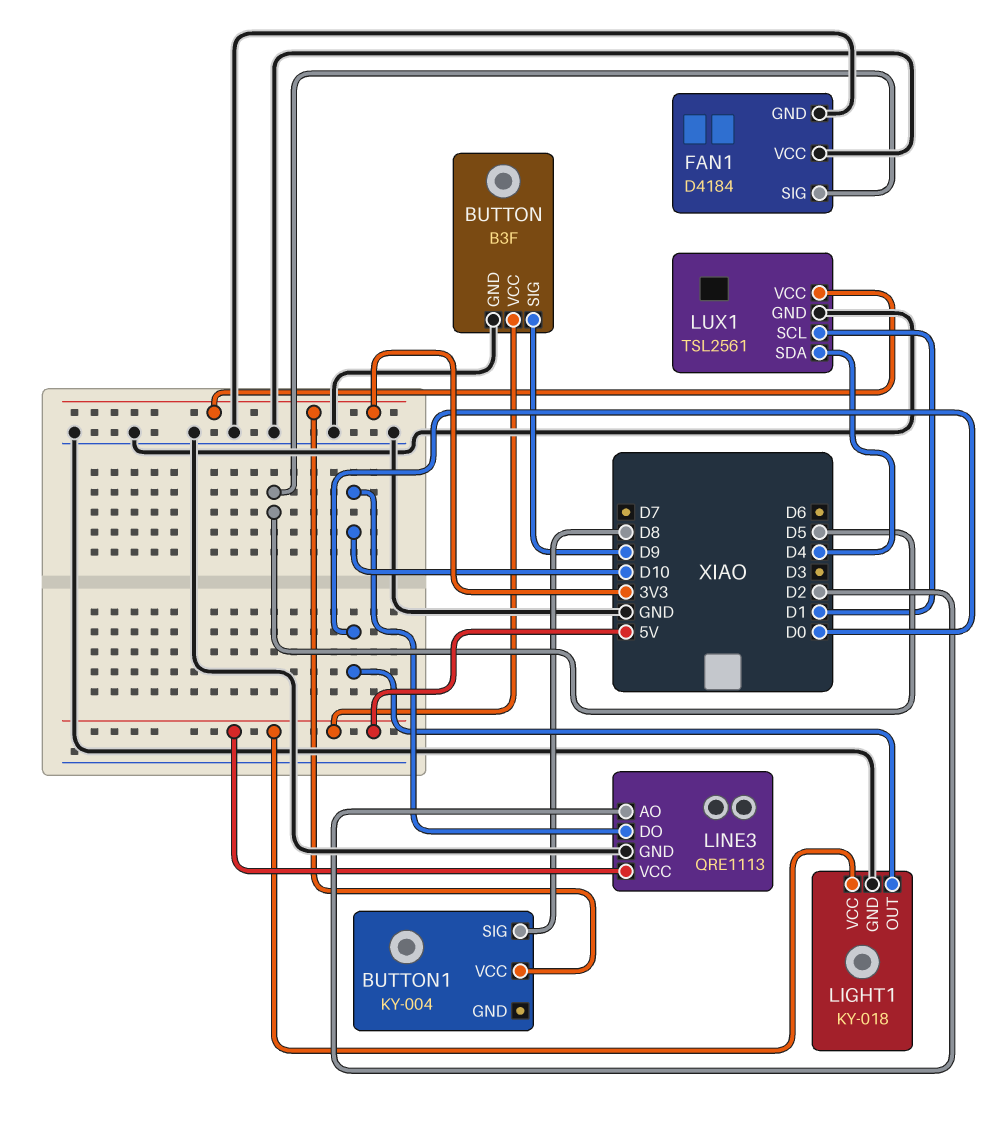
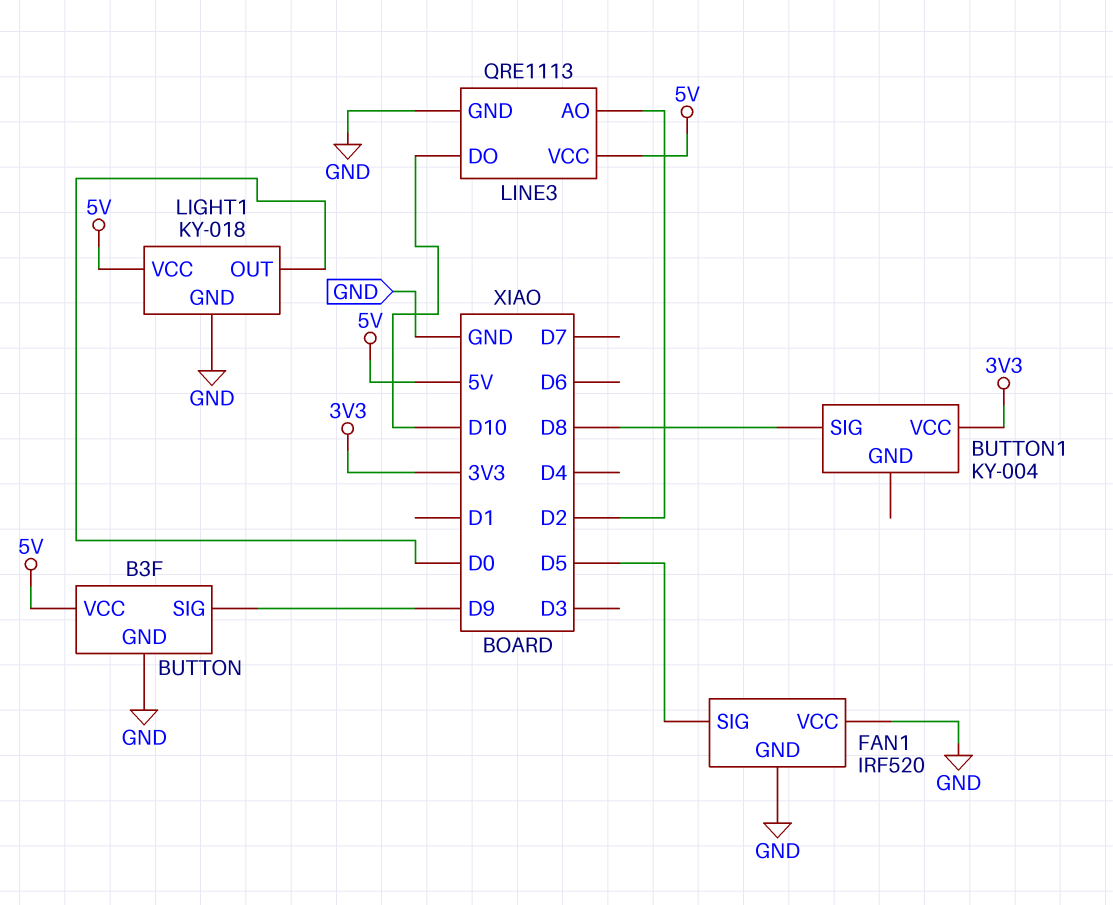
FAN1: D4184 -> IRF520
LUX1: TSL2561 -> none
LUX1 pin GND: GND -> none
LUX1 pin SCL: D1 -> none
LUX1 pin SDA: D4 -> none
LUX1 pin VCC: 3V3 -> none

